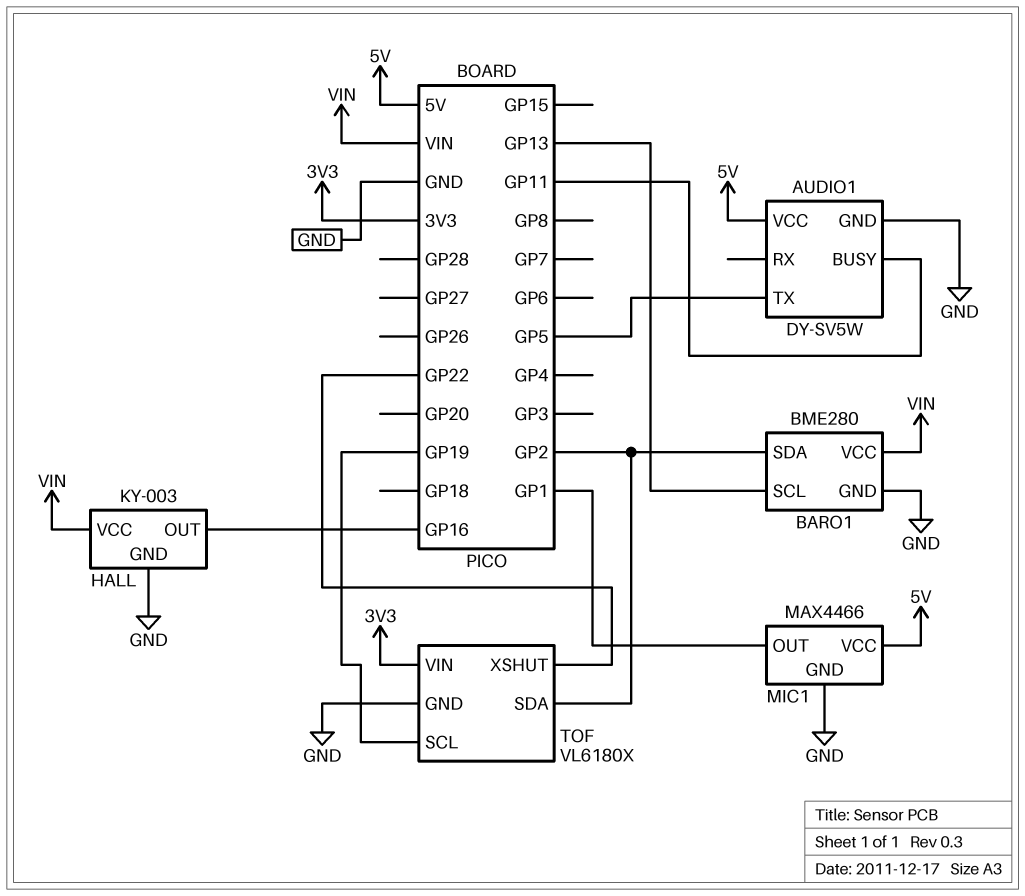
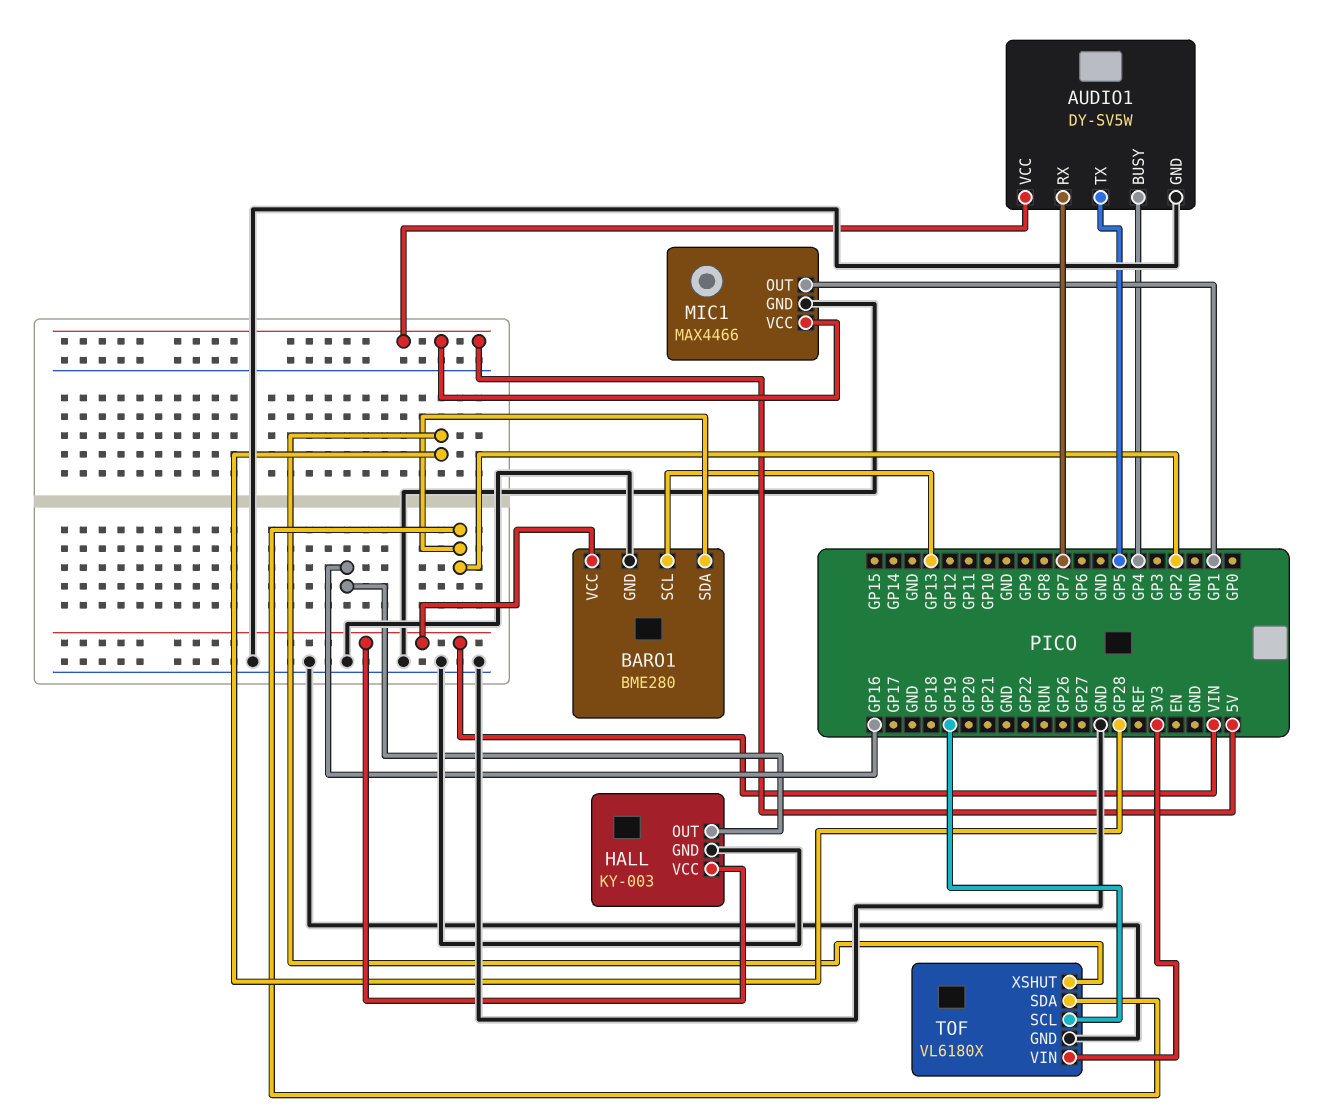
AUDIO1 pin BUSY: GP11 -> GP4
AUDIO1 pin RX: none -> GP7
TOF pin XSHUT: GP22 -> GP28

